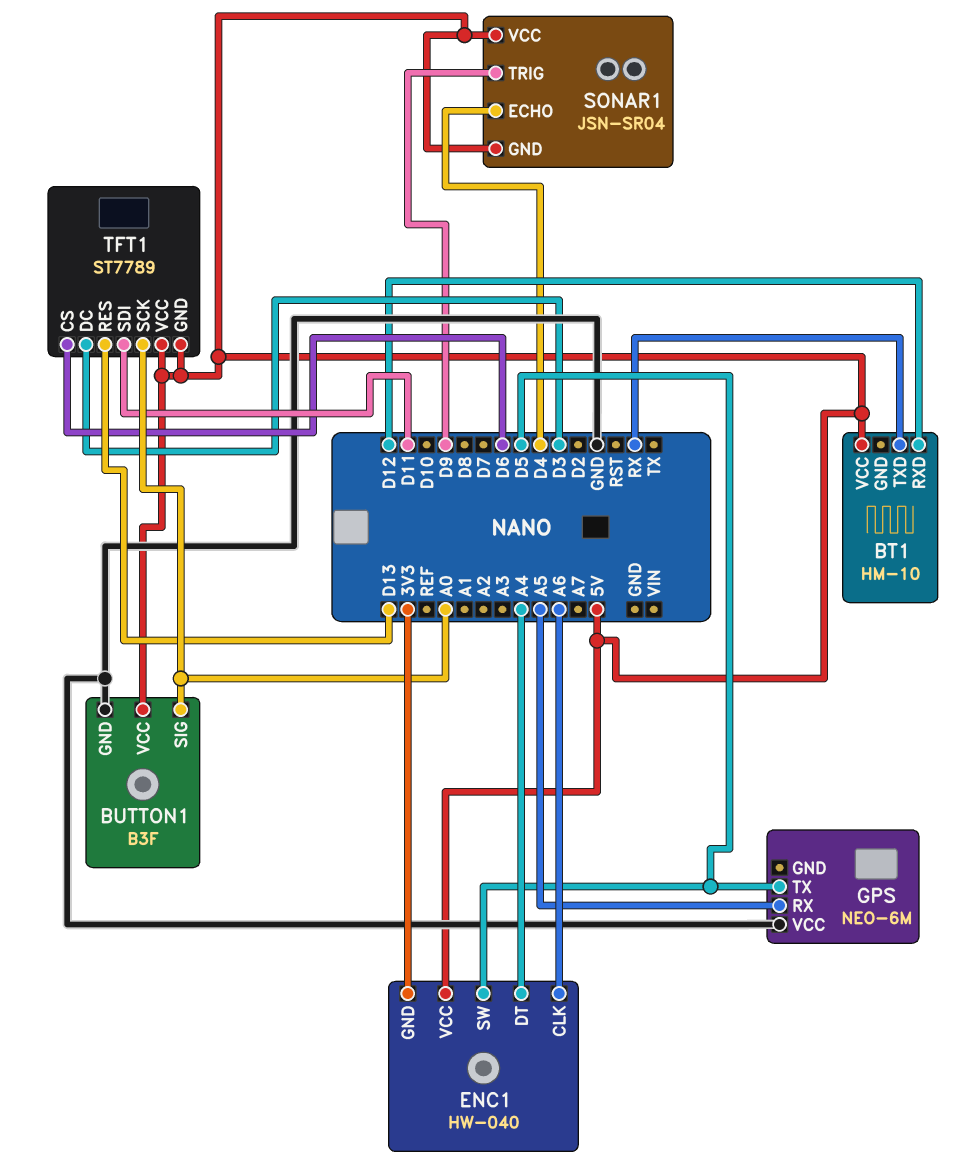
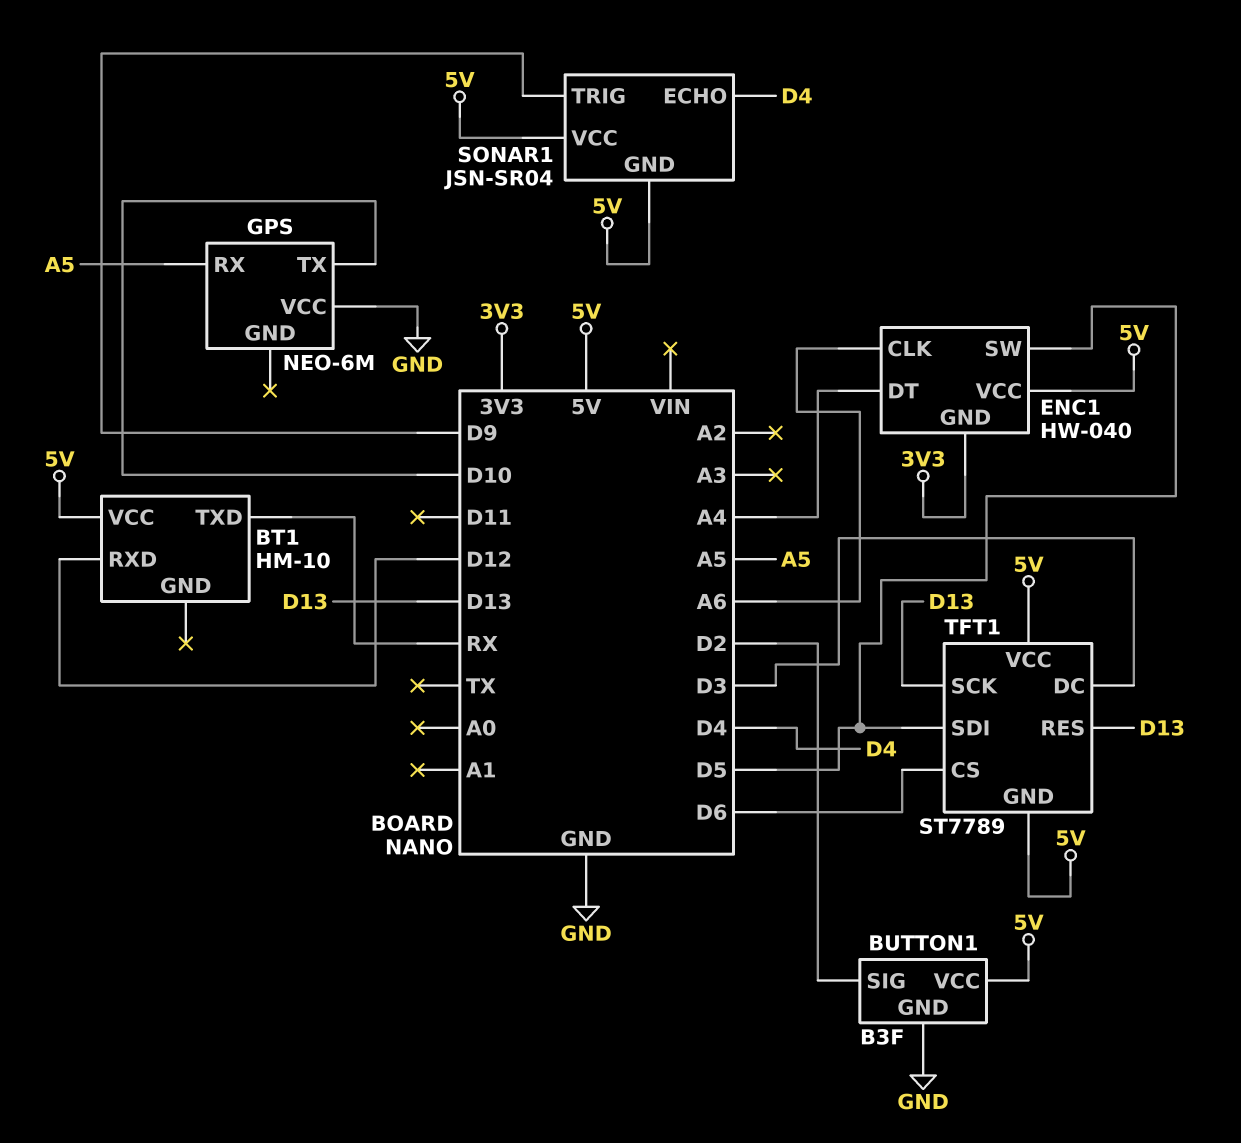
BUTTON1 pin SIG: A0 -> D2
GPS pin TX: D5 -> D10
TFT1 pin SCK: A0 -> D13
TFT1 pin SDI: D11 -> D5

